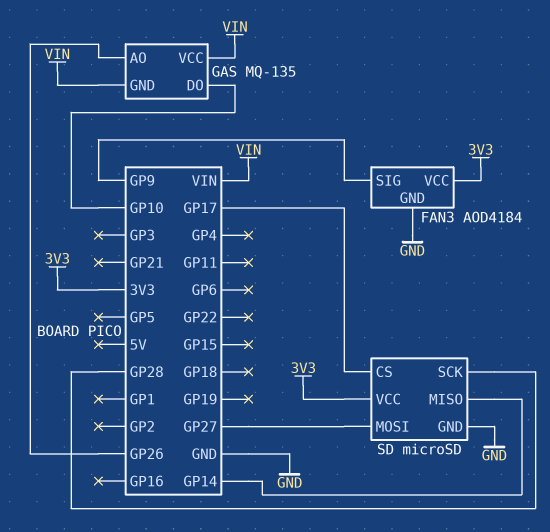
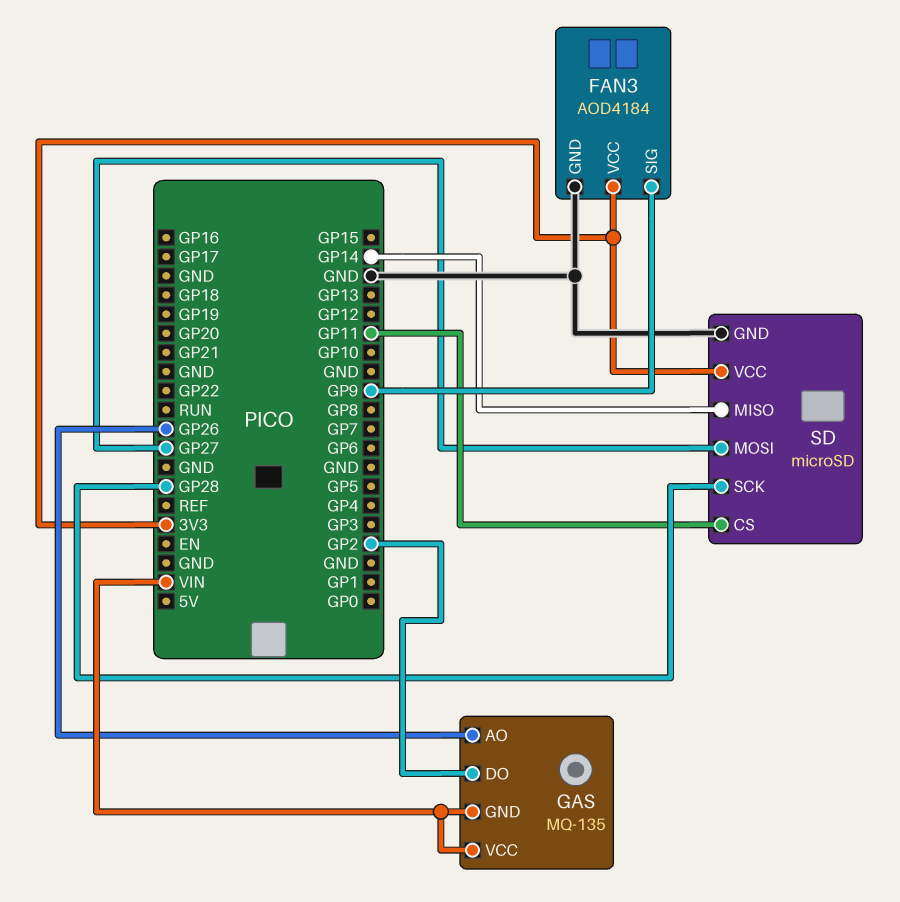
GAS pin DO: GP10 -> GP2
SD pin CS: GP17 -> GP11

